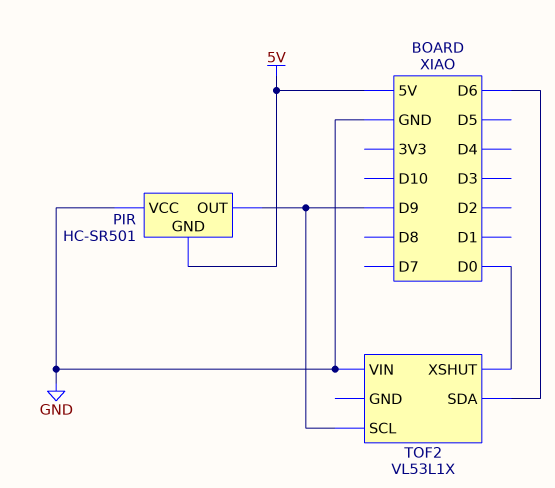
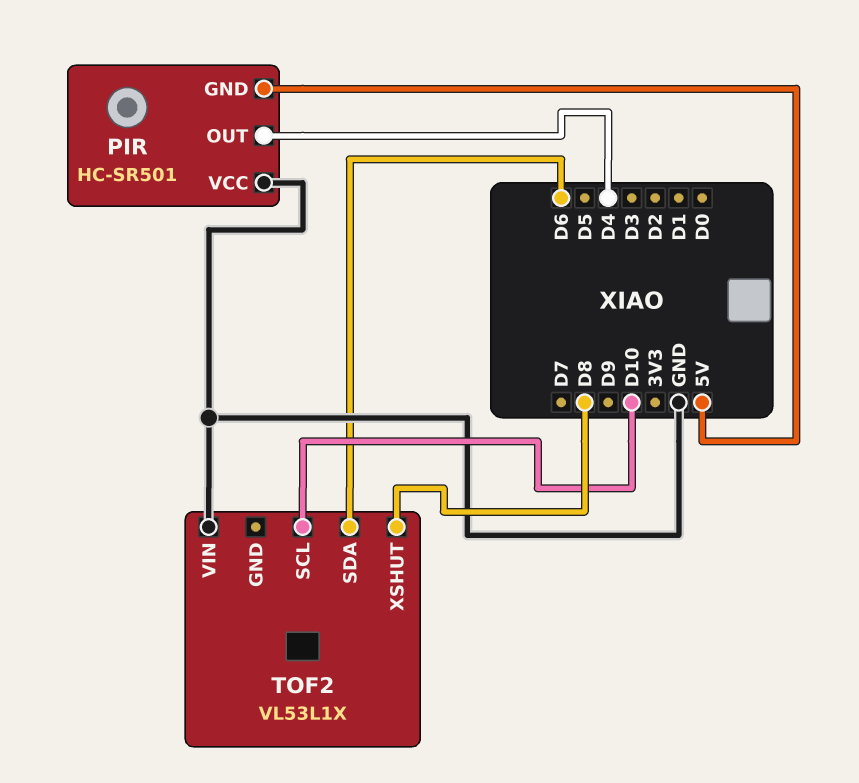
PIR pin OUT: D9 -> D4
TOF2 pin SCL: D9 -> D10
TOF2 pin XSHUT: D0 -> D8

